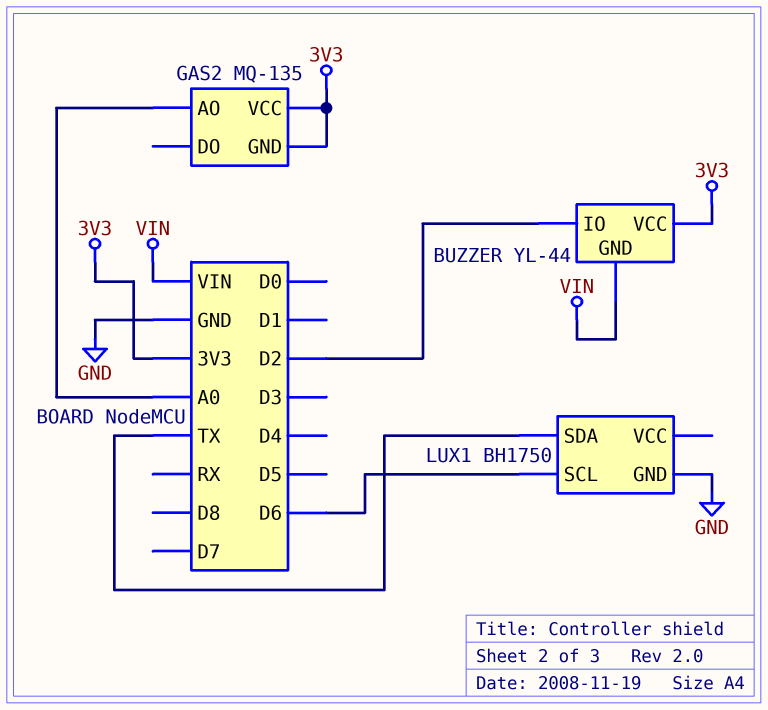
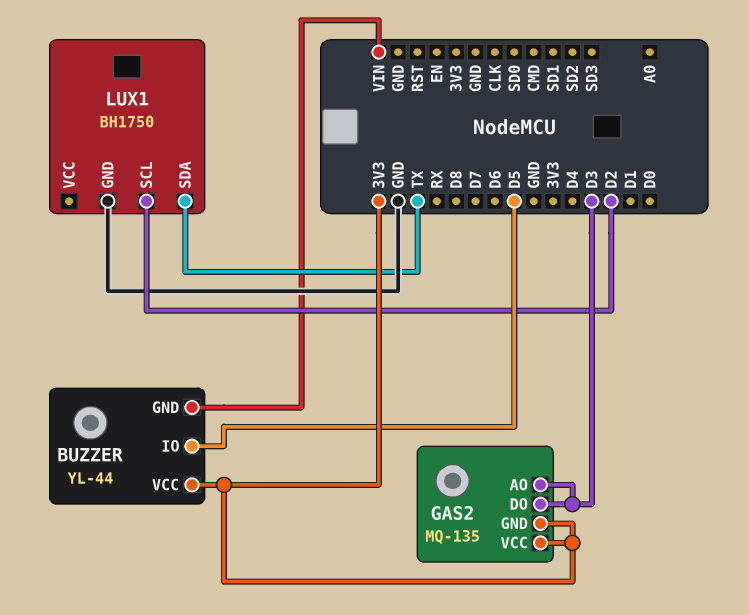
BUZZER pin IO: D2 -> D5
GAS2 pin AO: A0 -> D3
GAS2 pin DO: none -> D3
LUX1 pin SCL: D6 -> D2

